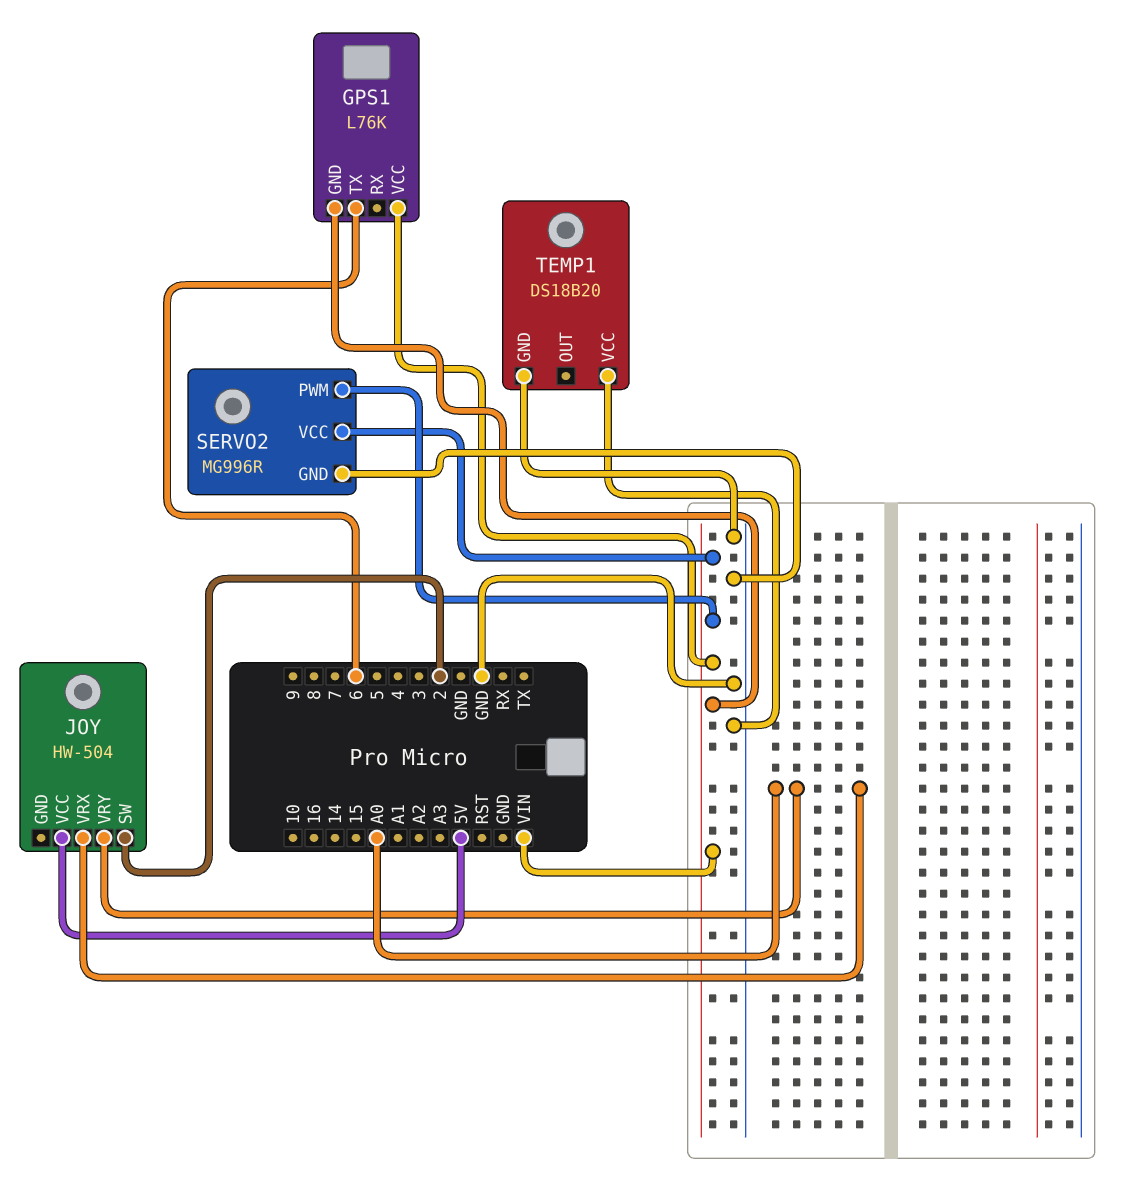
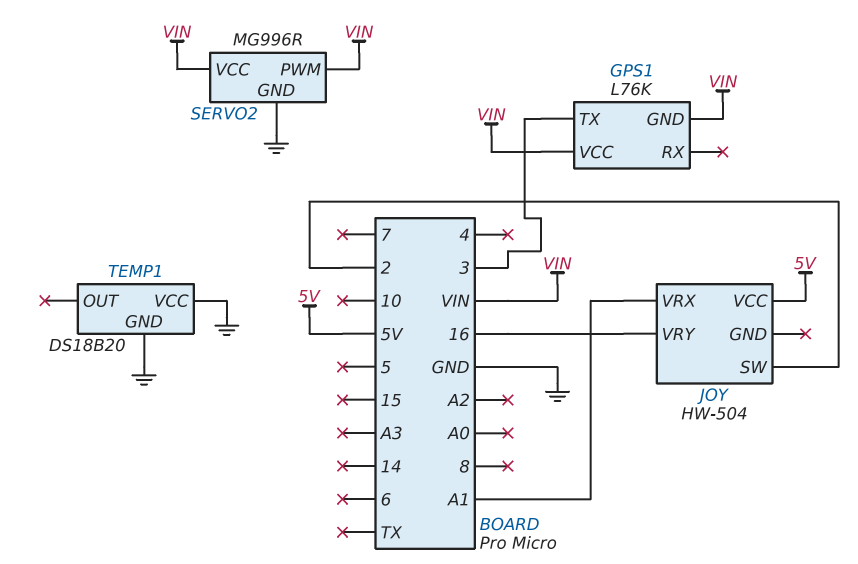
GPS1 pin TX: 6 -> 3
JOY pin VRX: A0 -> A1
JOY pin VRY: A0 -> 16

